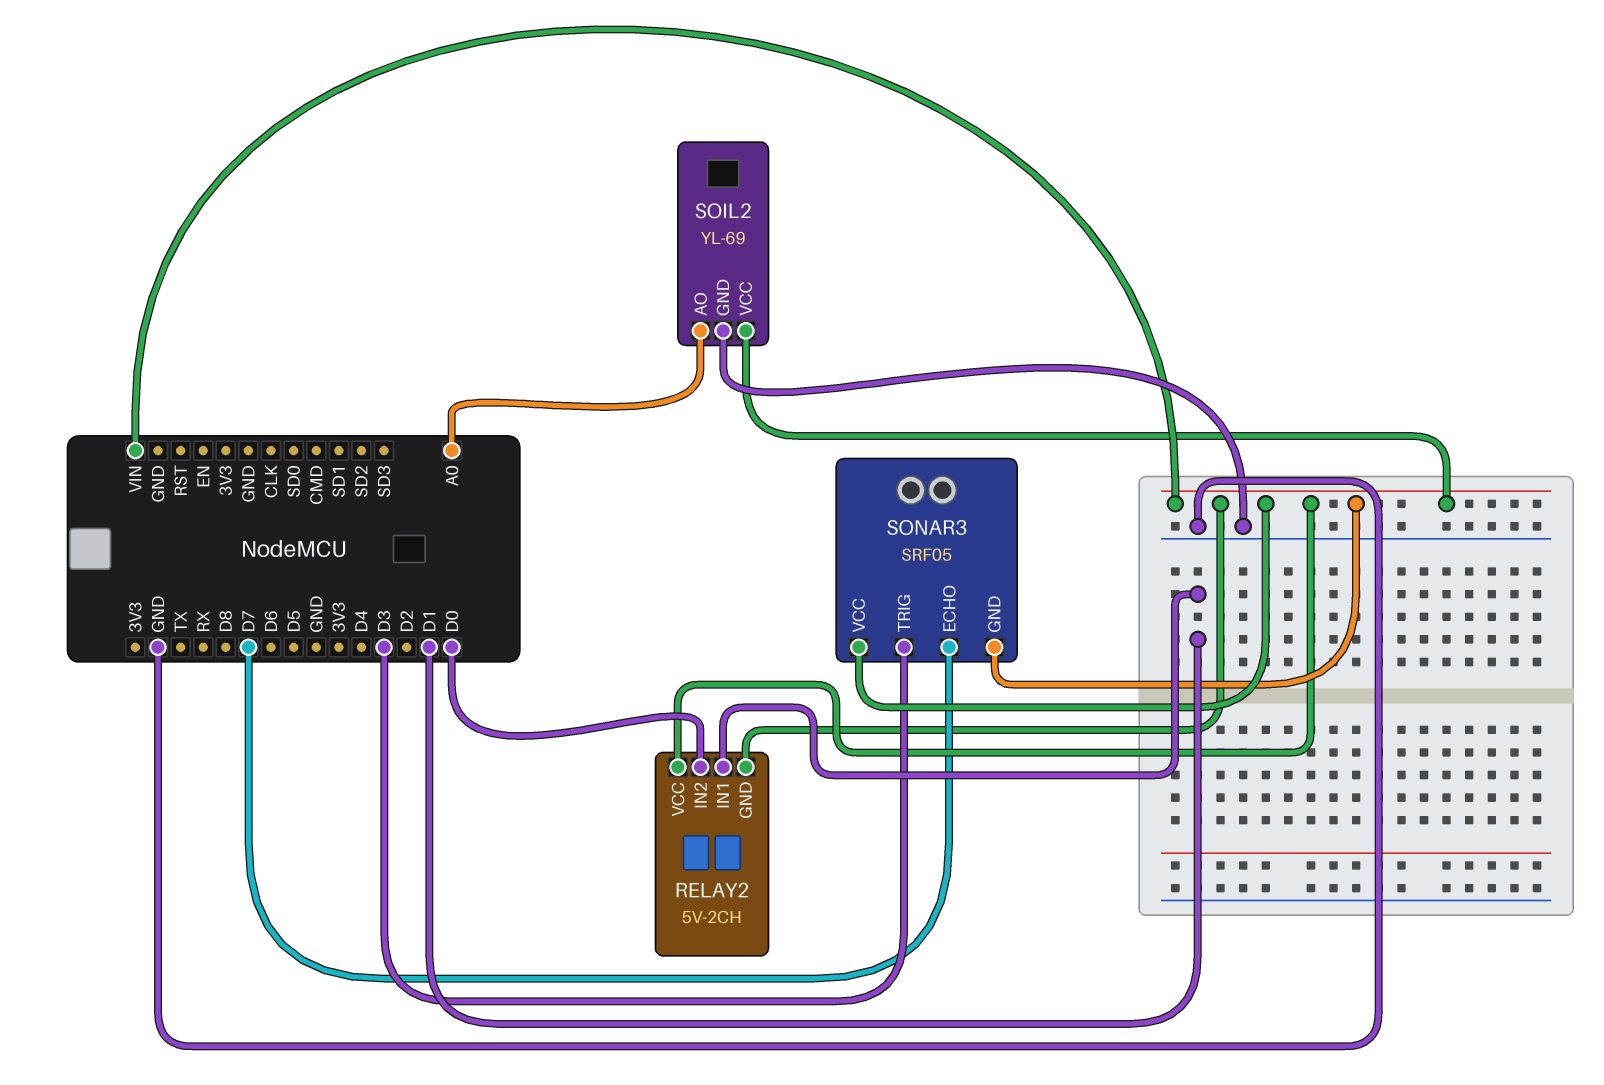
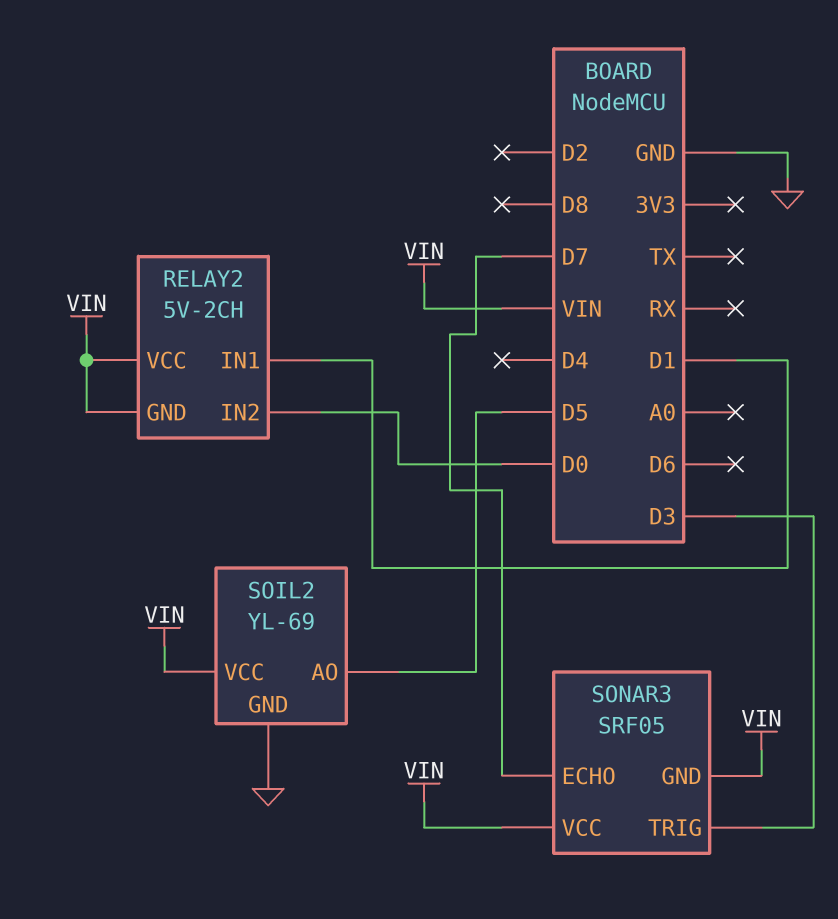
SOIL2 pin AO: A0 -> D5

